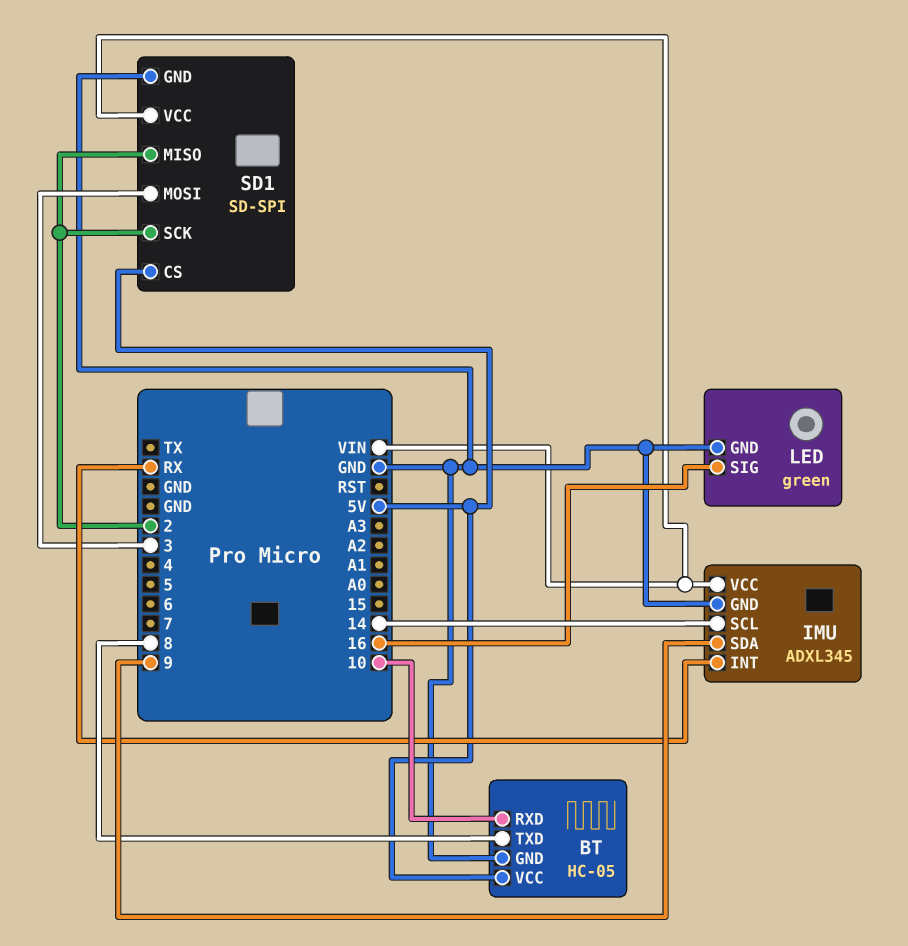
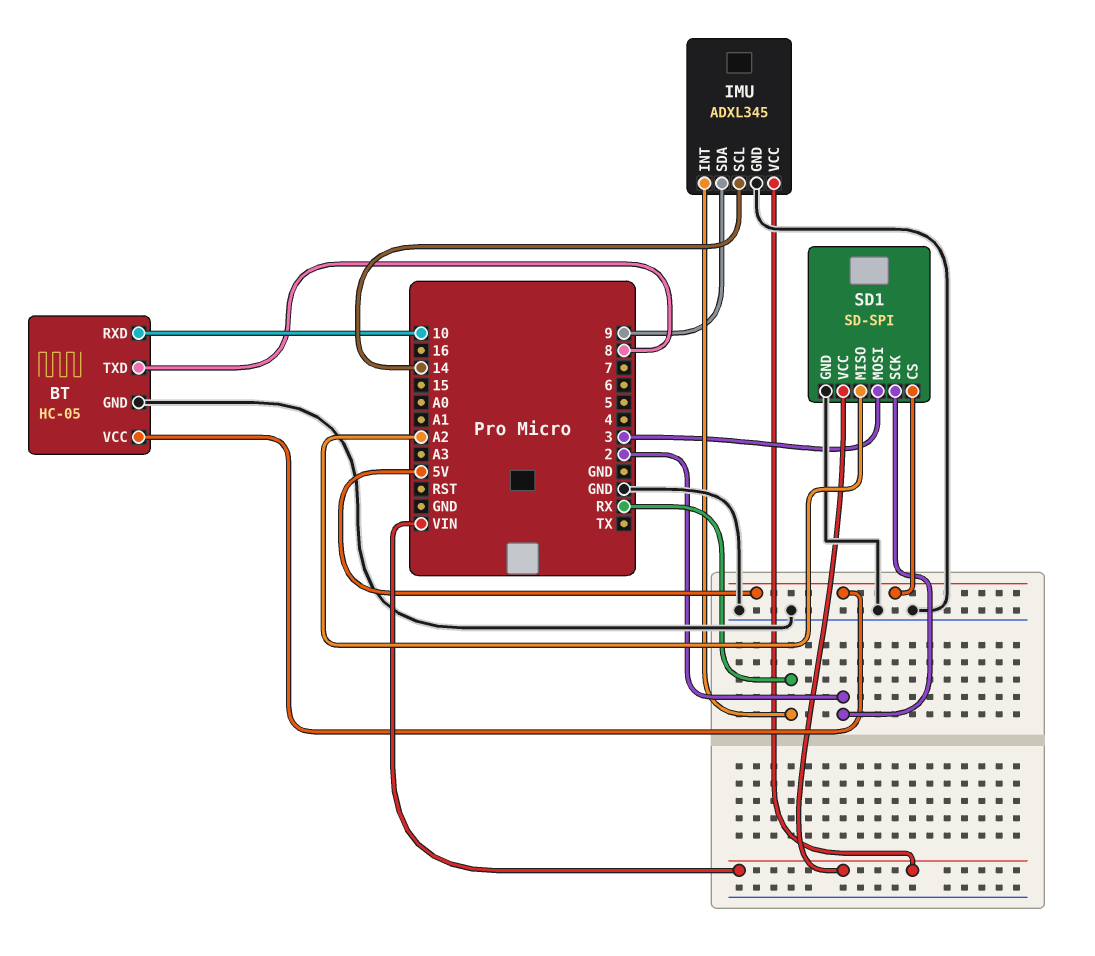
LED: green -> none
LED pin GND: GND -> none
LED pin SIG: 16 -> none
SD1 pin MISO: 2 -> A2

